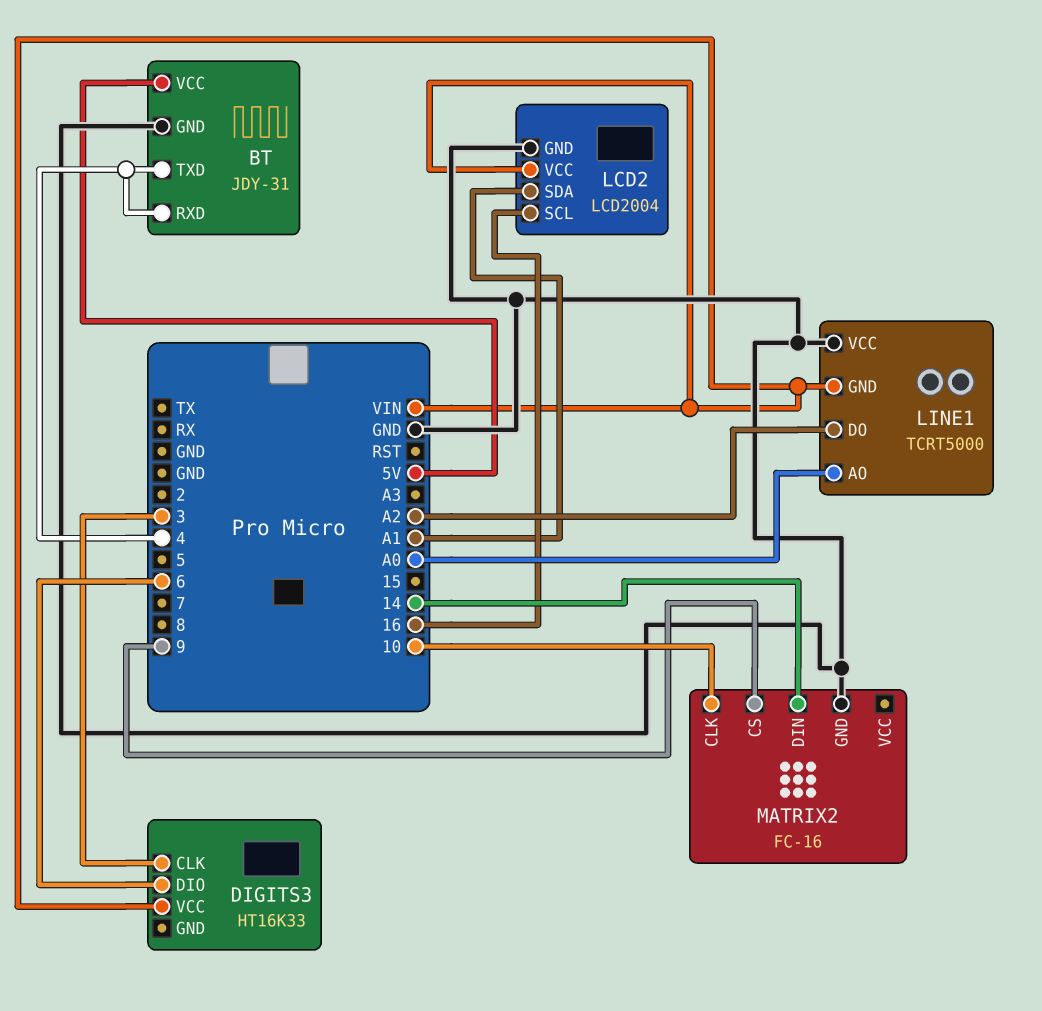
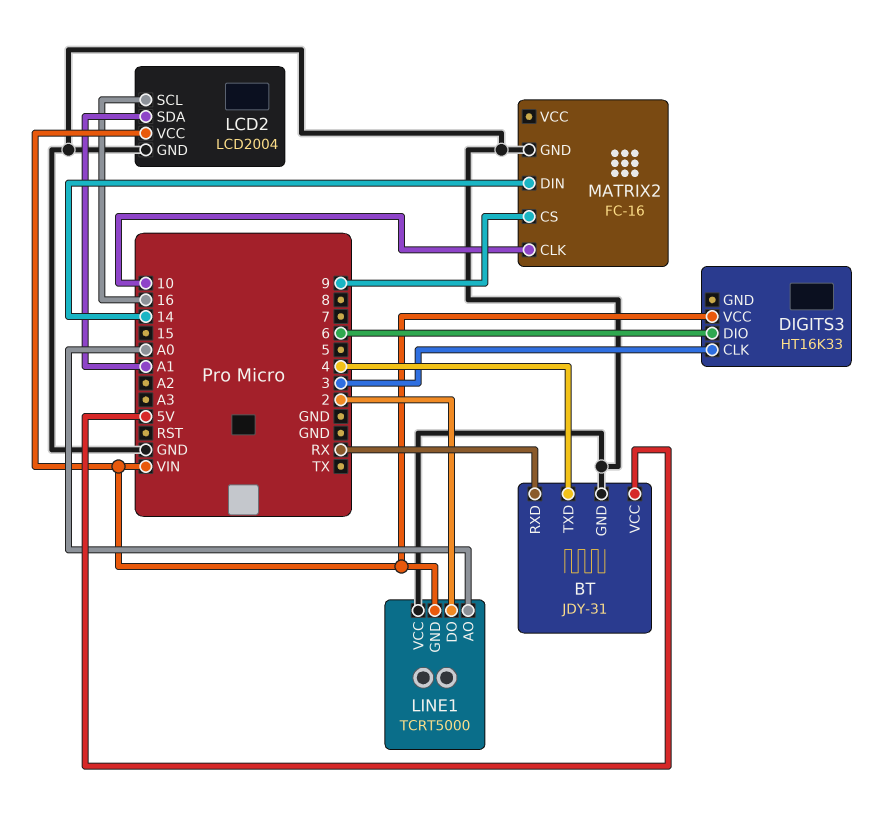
BT pin RXD: 4 -> RX
LINE1 pin DO: A2 -> 2

